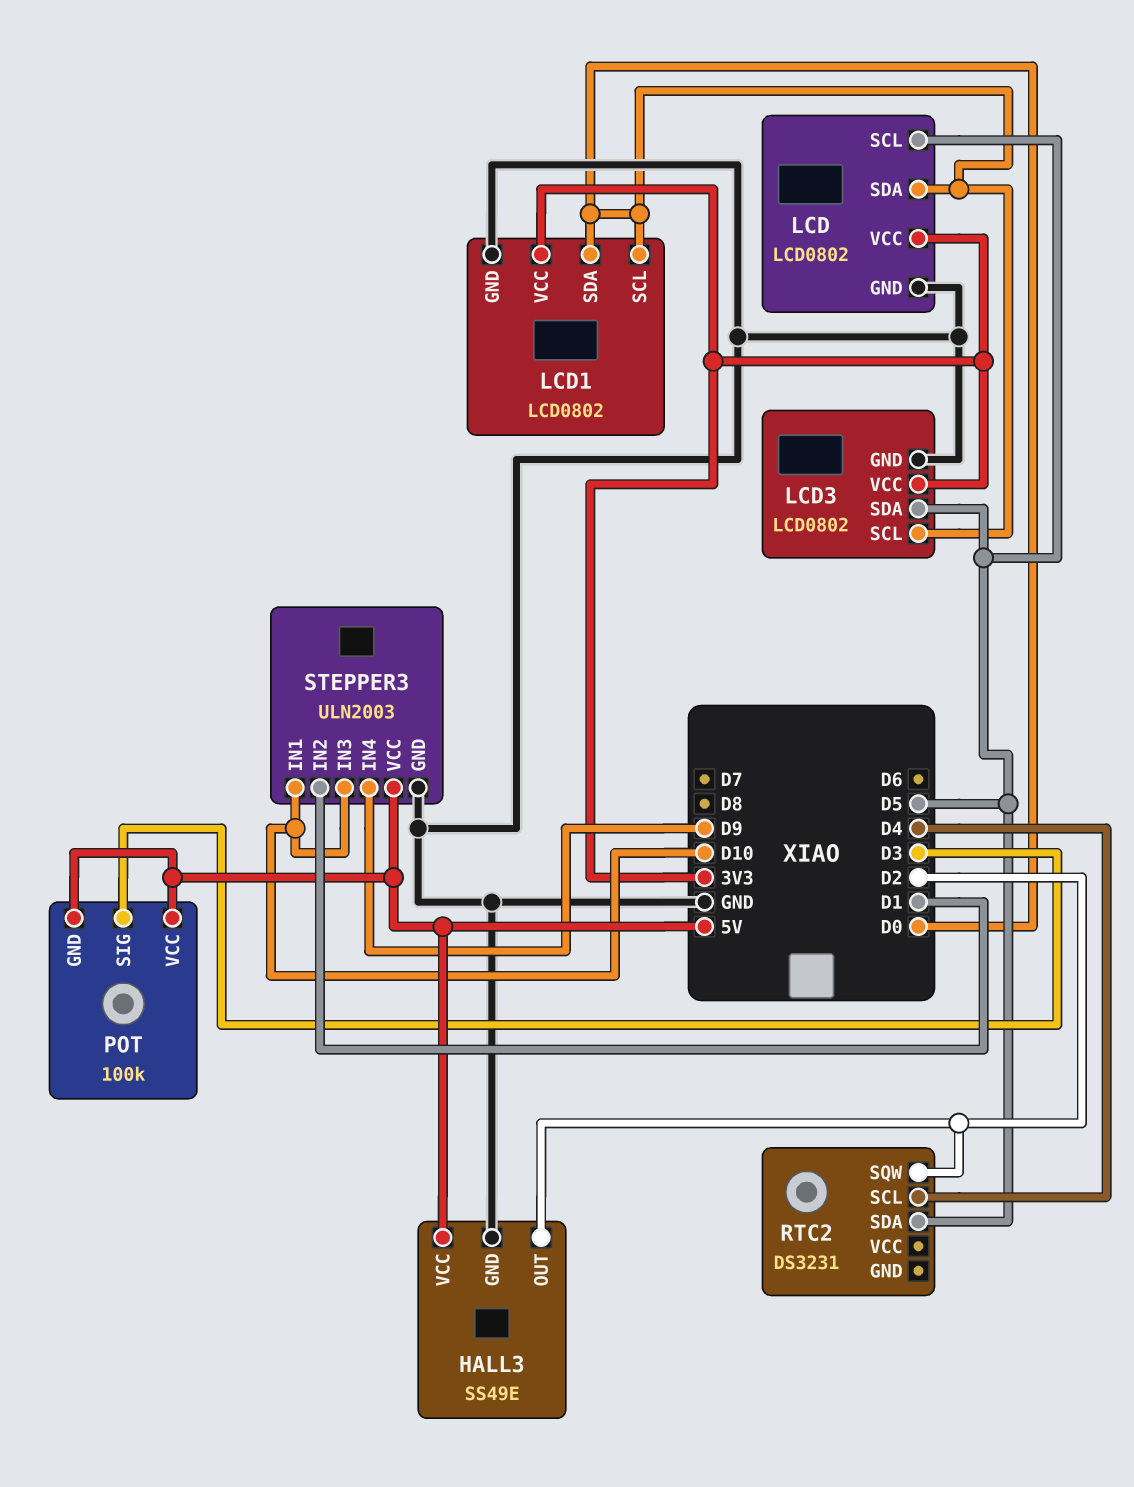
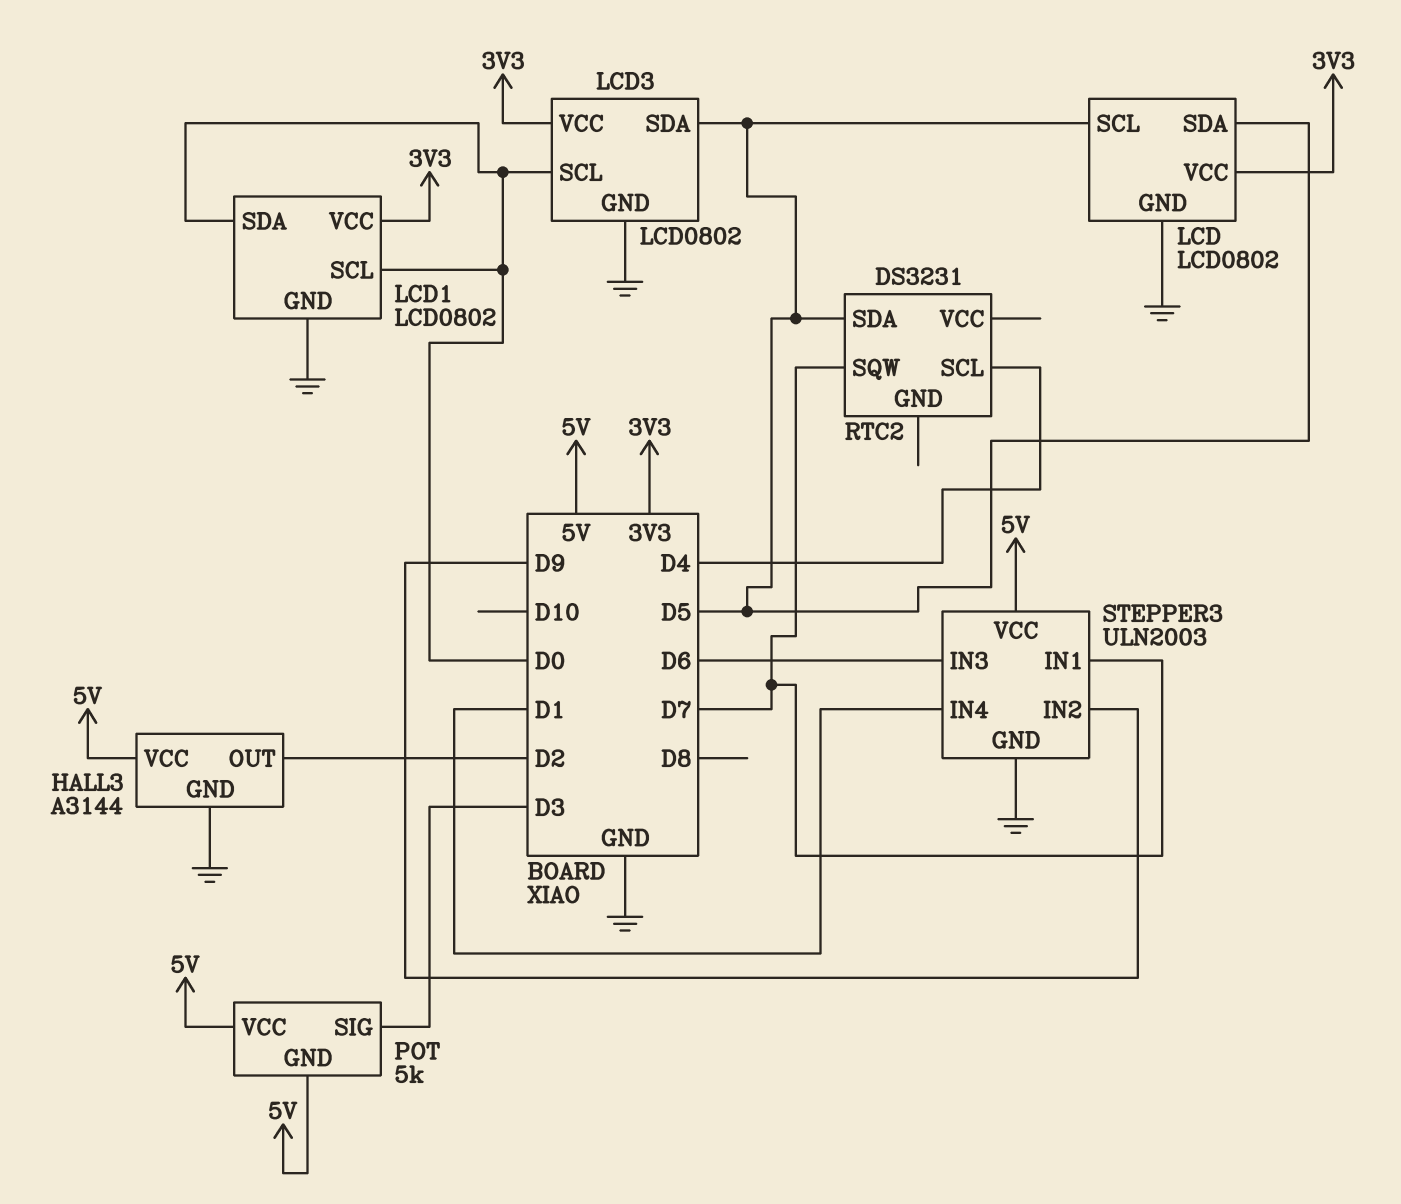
HALL3: SS49E -> A3144
LCD pin SDA: D0 -> D5
POT: 100k -> 5k
RTC2 pin SQW: D2 -> D7
STEPPER3 pin IN1: D10 -> D7
STEPPER3 pin IN2: D1 -> D9
STEPPER3 pin IN3: D10 -> D6
STEPPER3 pin IN4: D9 -> D1

